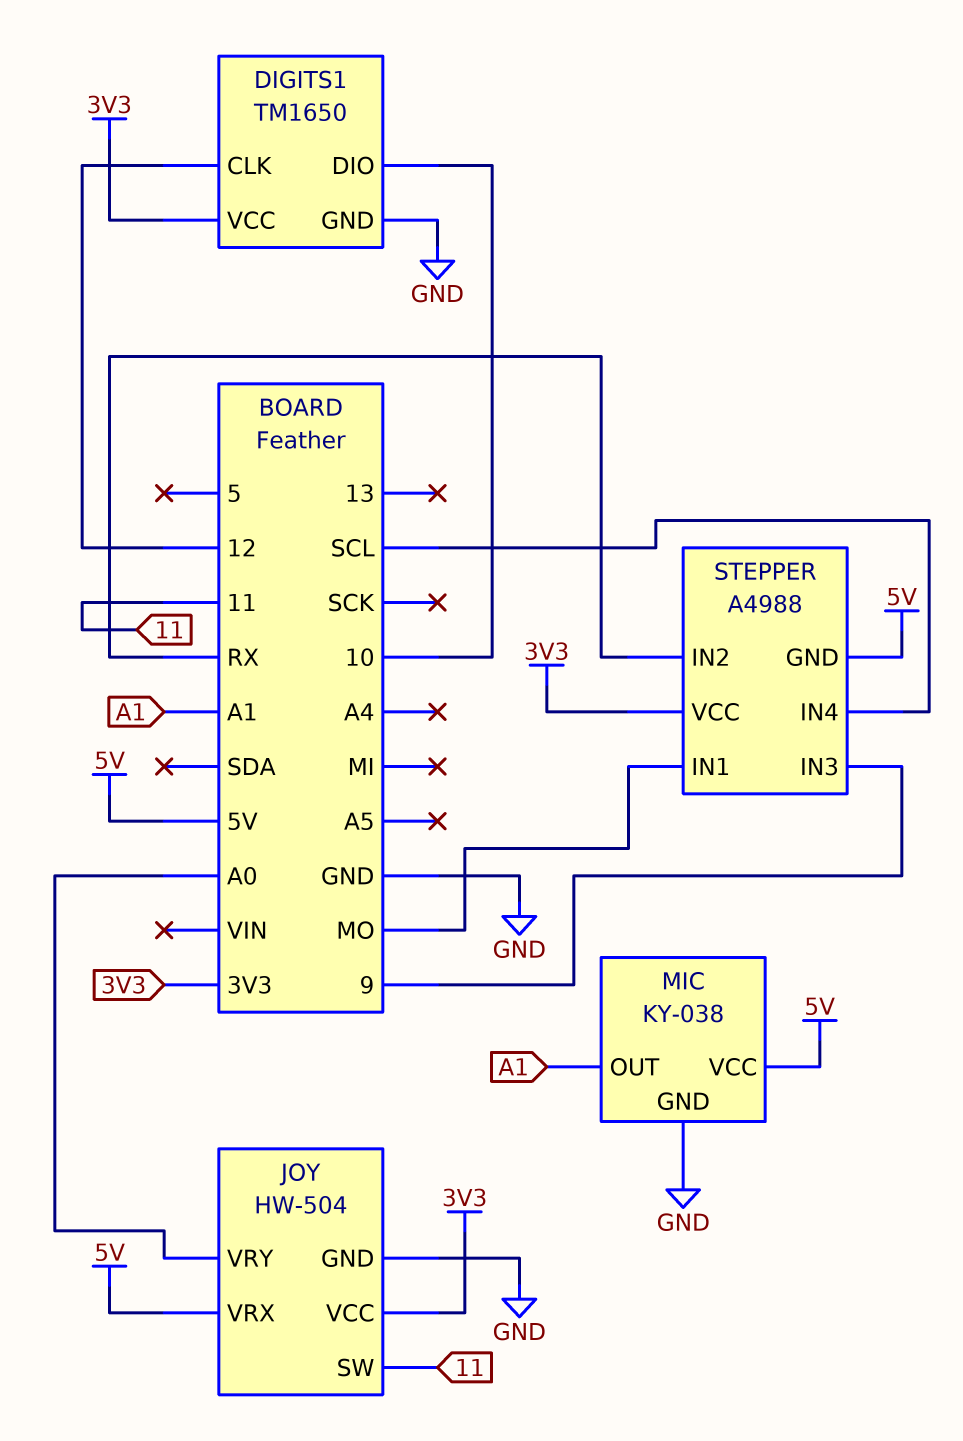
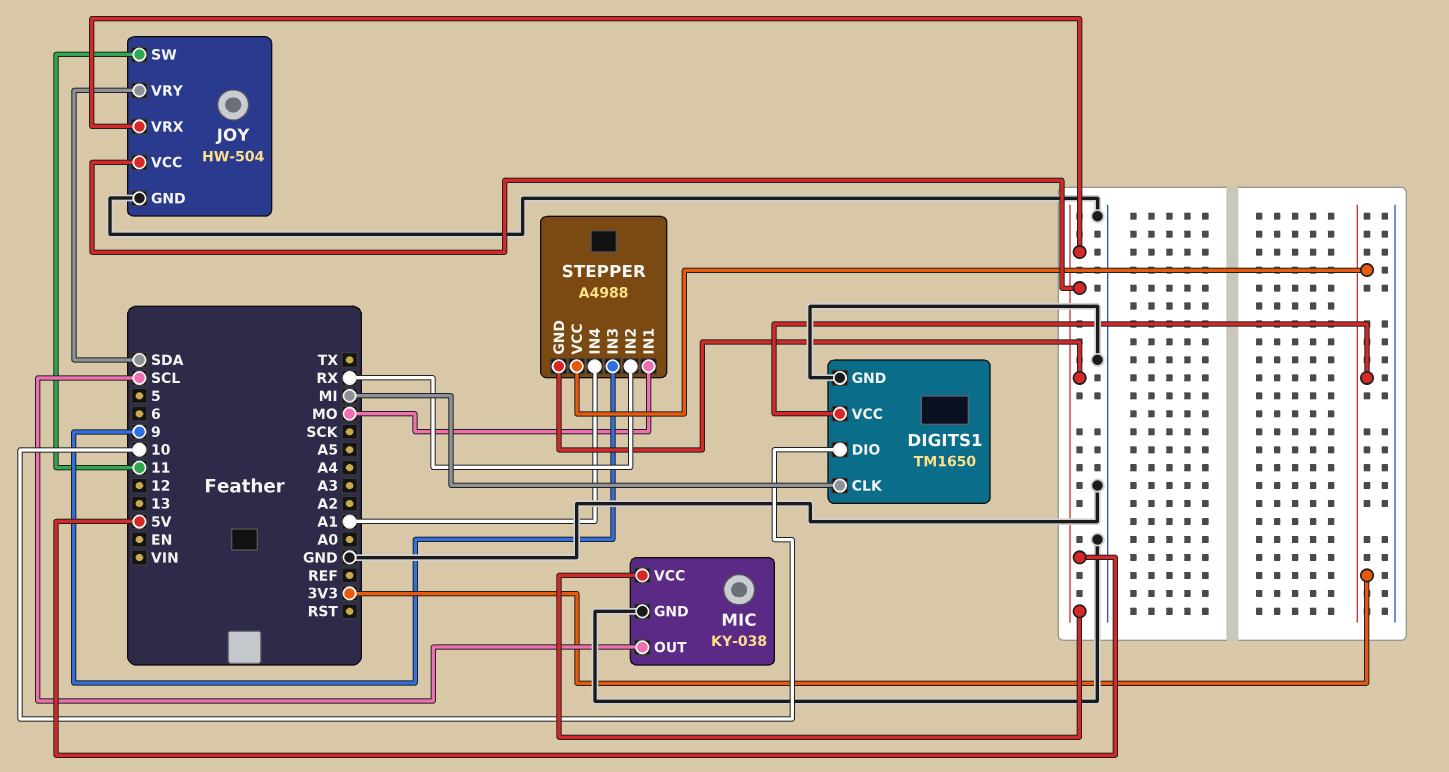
DIGITS1 pin CLK: 12 -> MI
JOY pin VCC: 3V3 -> 5V
JOY pin VRY: A0 -> SDA
MIC pin OUT: A1 -> SCL
STEPPER pin IN4: SCL -> A1

